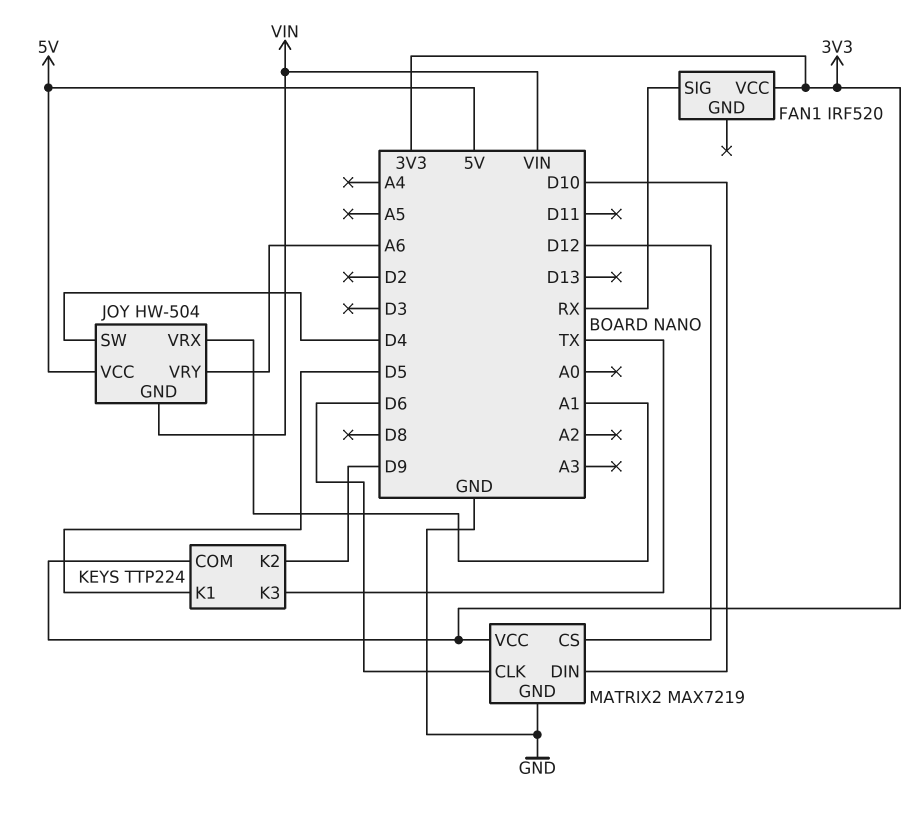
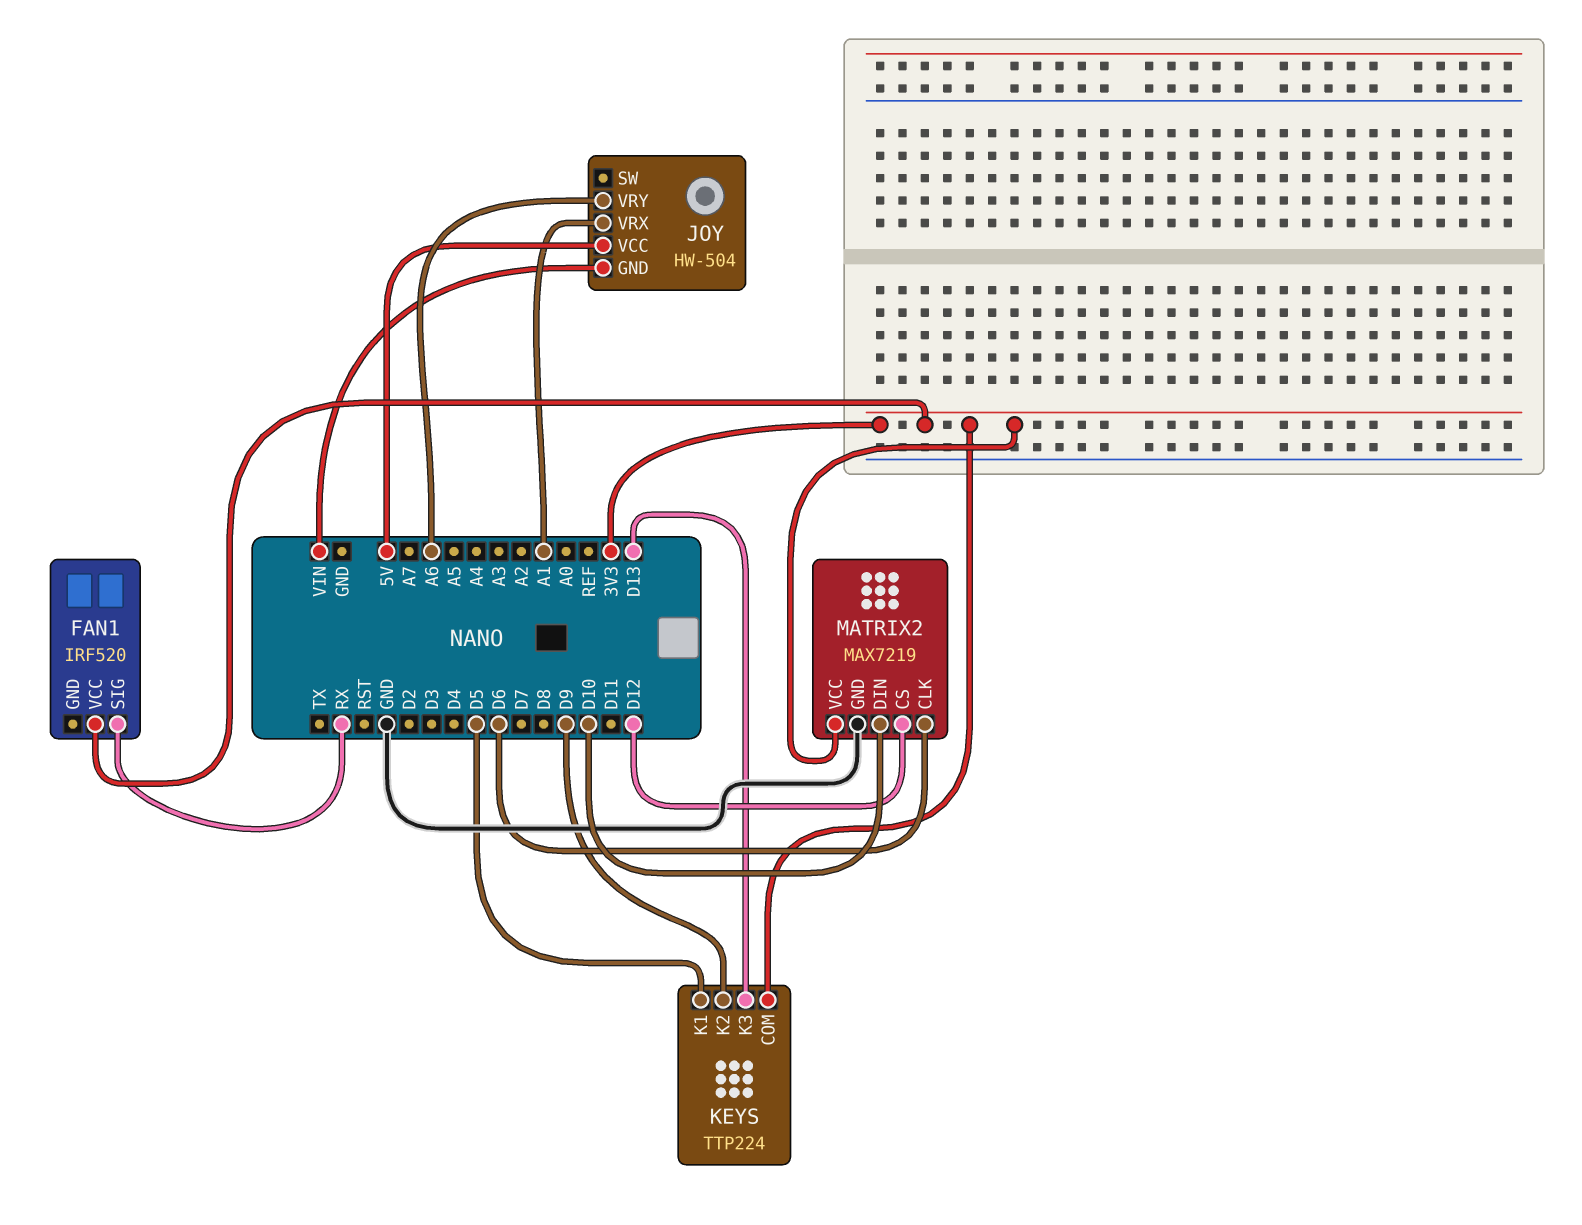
JOY pin SW: D4 -> none
KEYS pin K3: TX -> D13

